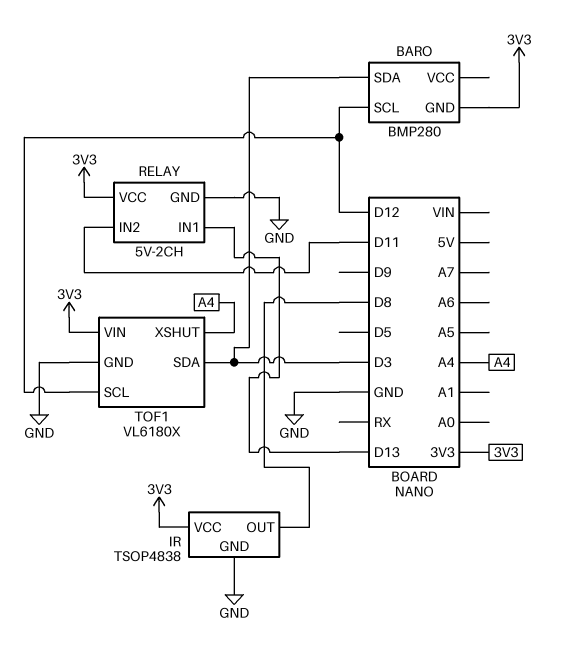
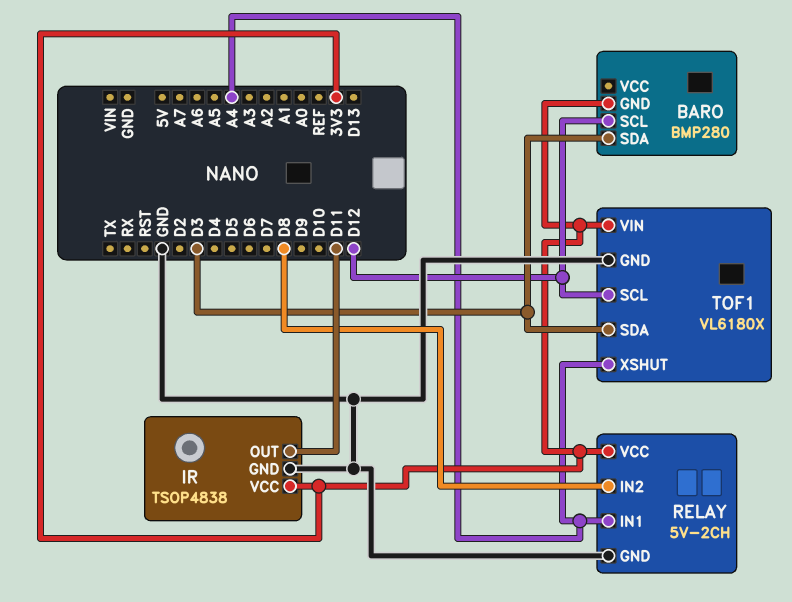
IR pin OUT: D8 -> D11
RELAY pin IN1: D13 -> A4
RELAY pin IN2: D11 -> D8

